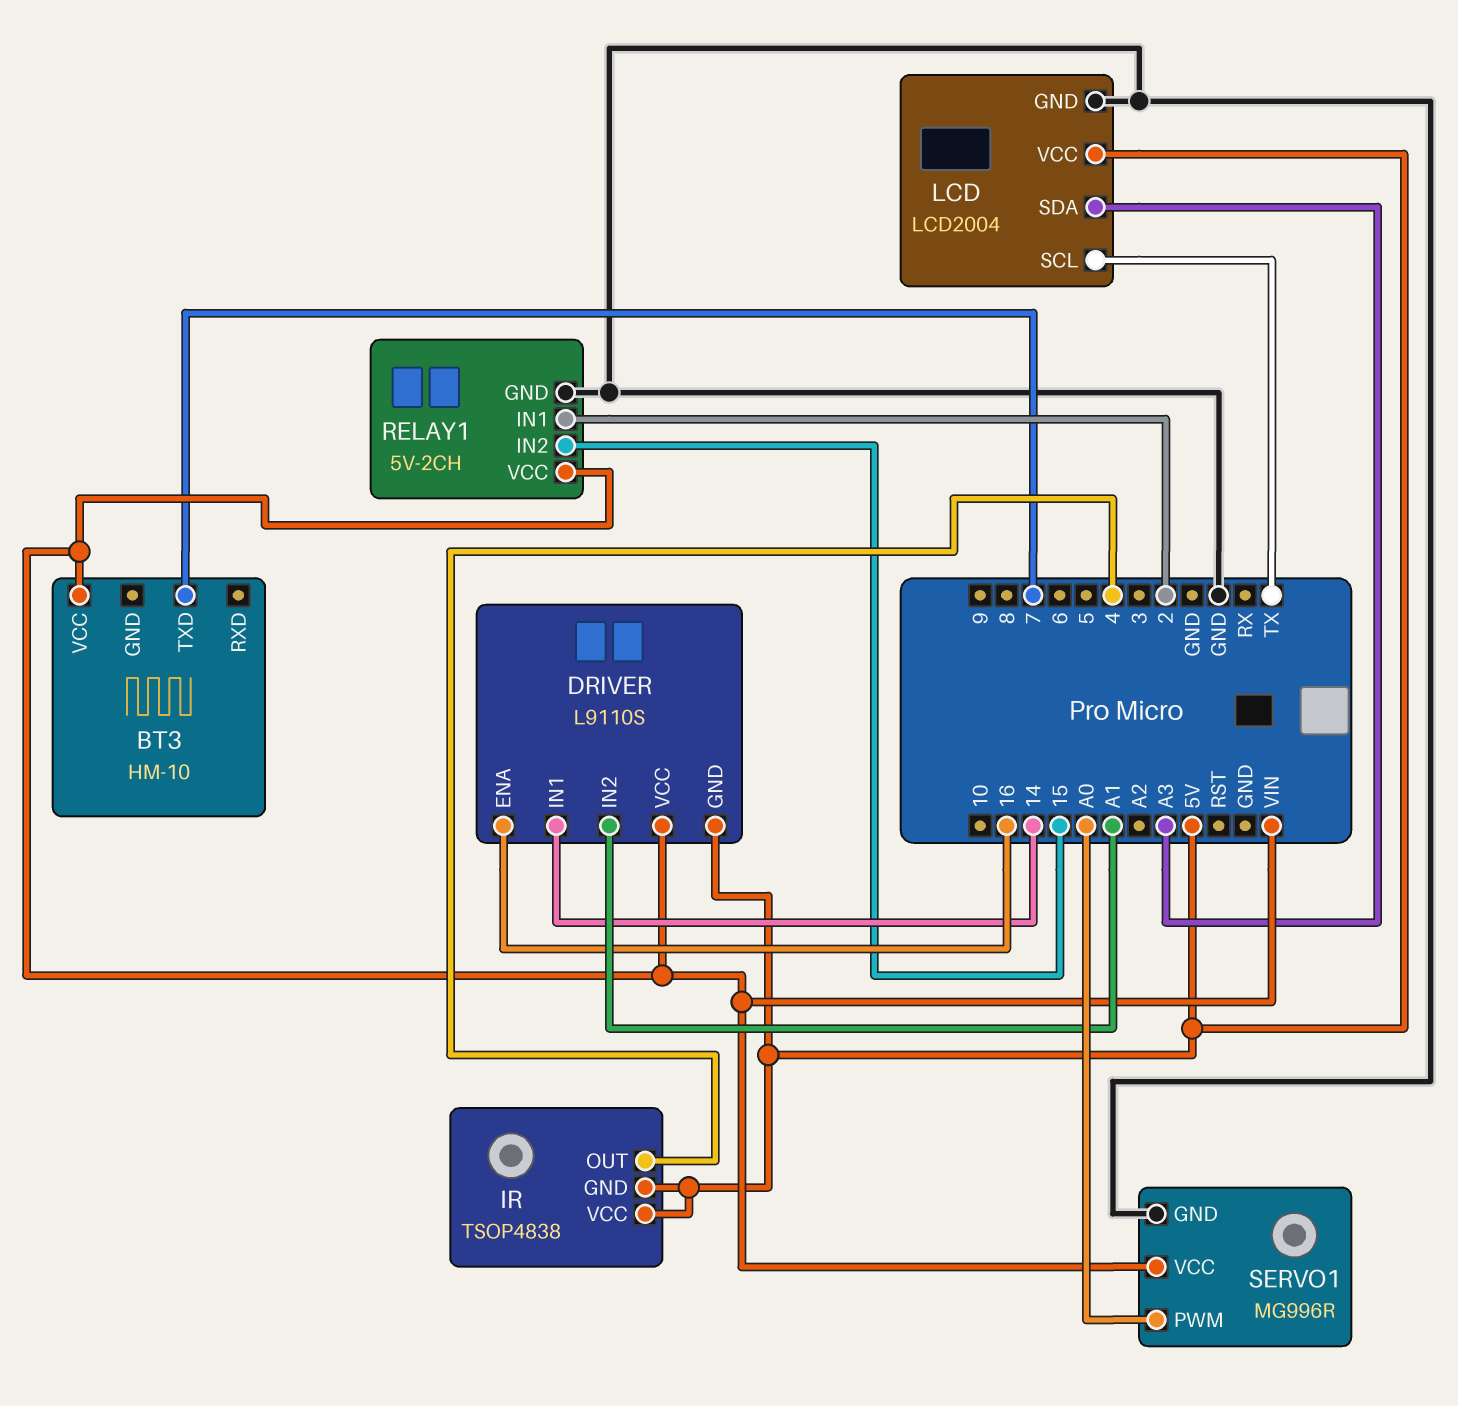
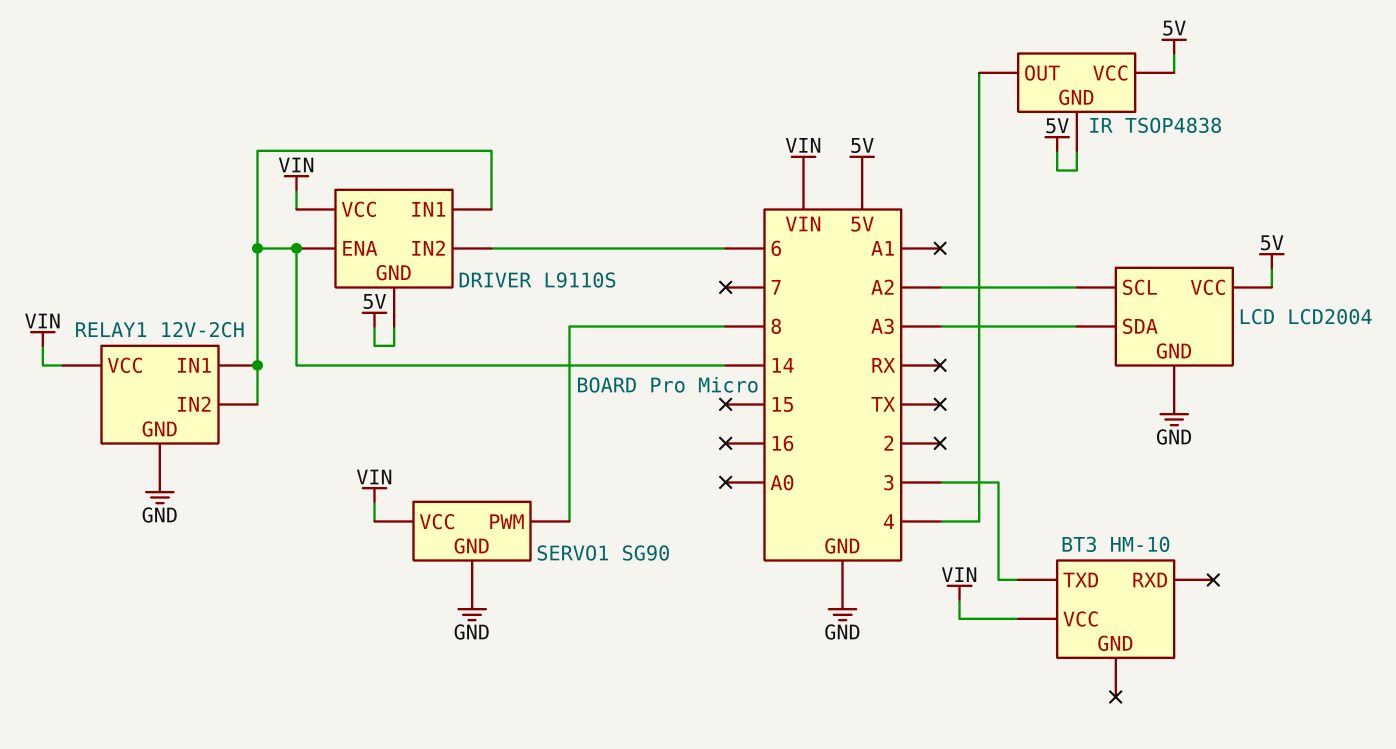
BT3 pin TXD: 7 -> 3
DRIVER pin ENA: 16 -> 14
DRIVER pin IN2: A1 -> 6
LCD pin SCL: TX -> A2
RELAY1: 5V-2CH -> 12V-2CH
RELAY1 pin IN1: 2 -> 14
RELAY1 pin IN2: 15 -> 14
SERVO1: MG996R -> SG90
SERVO1 pin PWM: A0 -> 8

